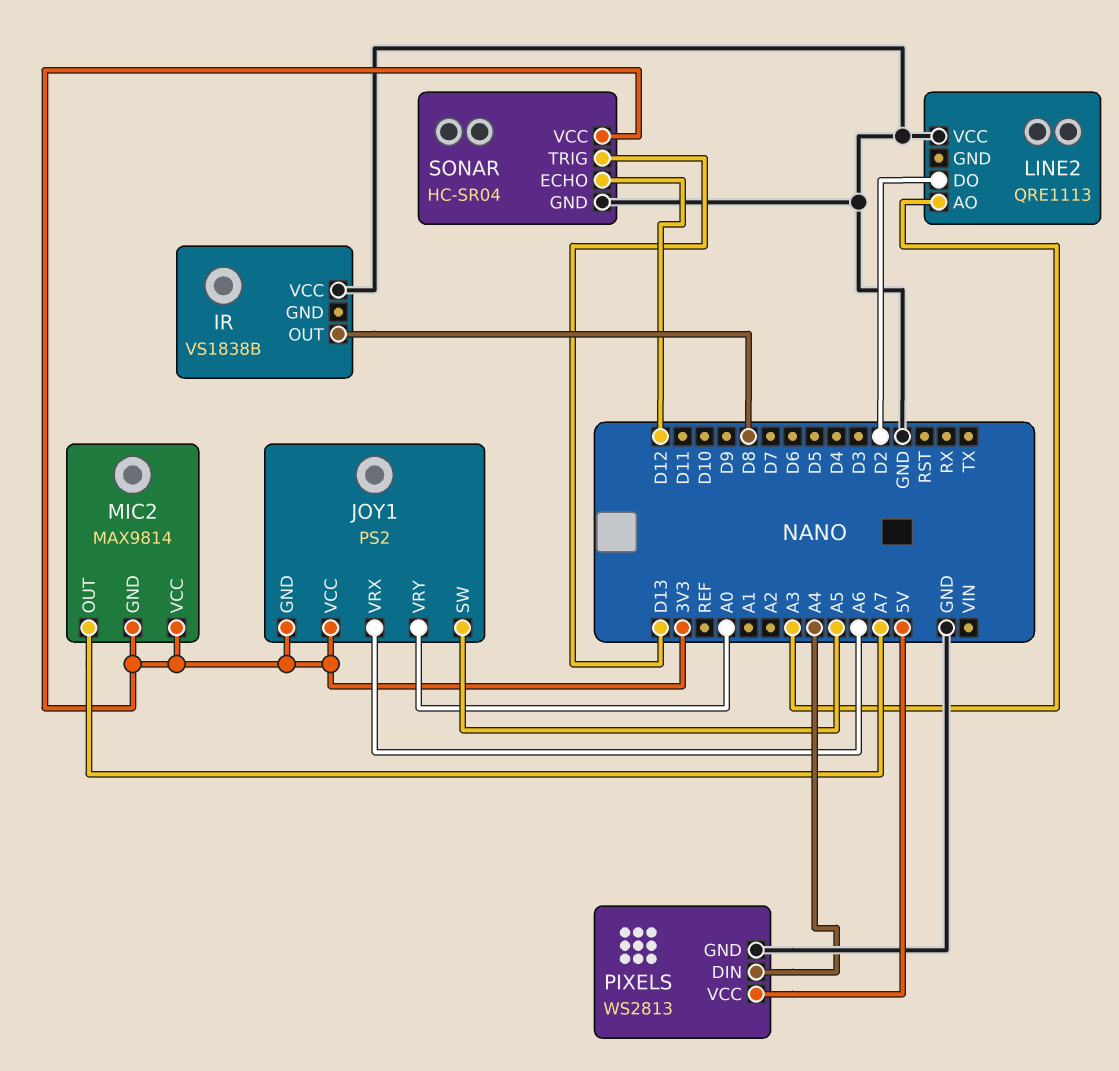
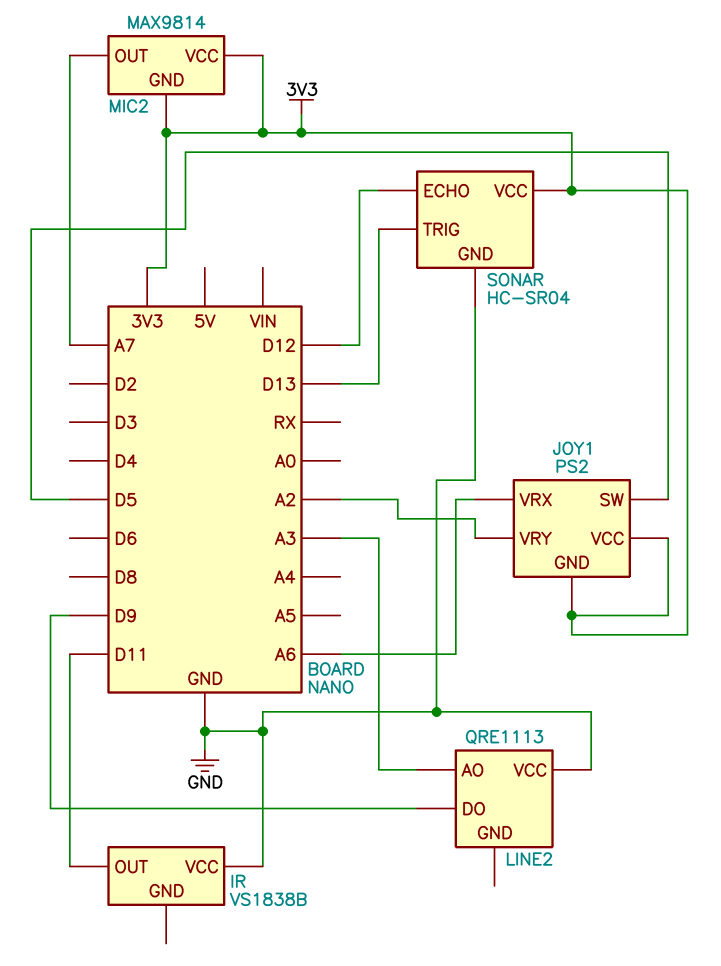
IR pin OUT: D8 -> D11
JOY1 pin SW: A5 -> D5
JOY1 pin VRY: A0 -> A2
LINE2 pin DO: D2 -> D9
PIXELS: WS2813 -> none
PIXELS pin DIN: A4 -> none
PIXELS pin GND: GND -> none
PIXELS pin VCC: 5V -> none

